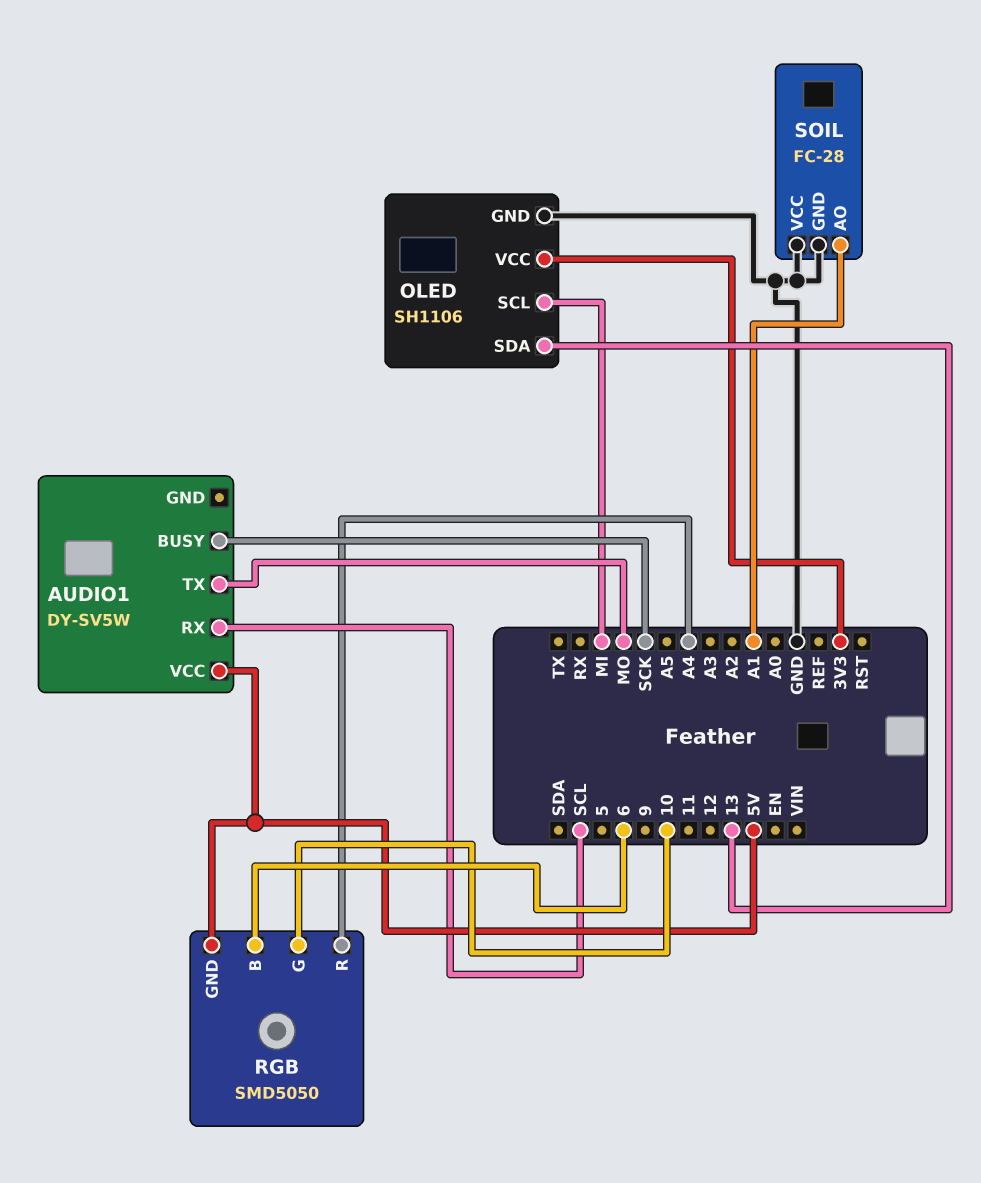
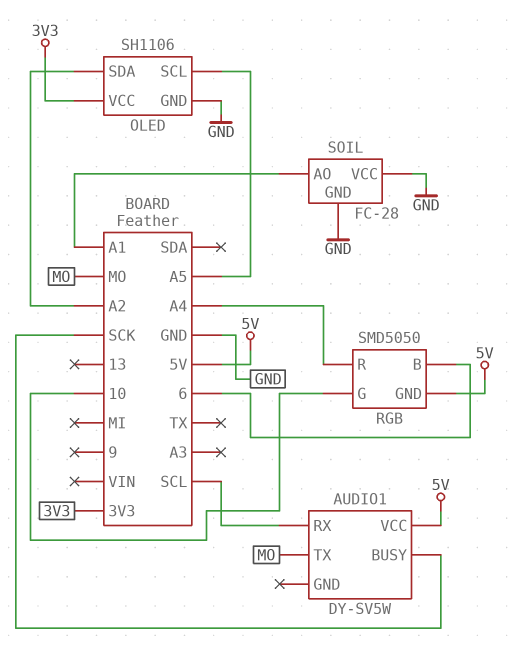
OLED pin SCL: MI -> A5
OLED pin SDA: 13 -> A2

